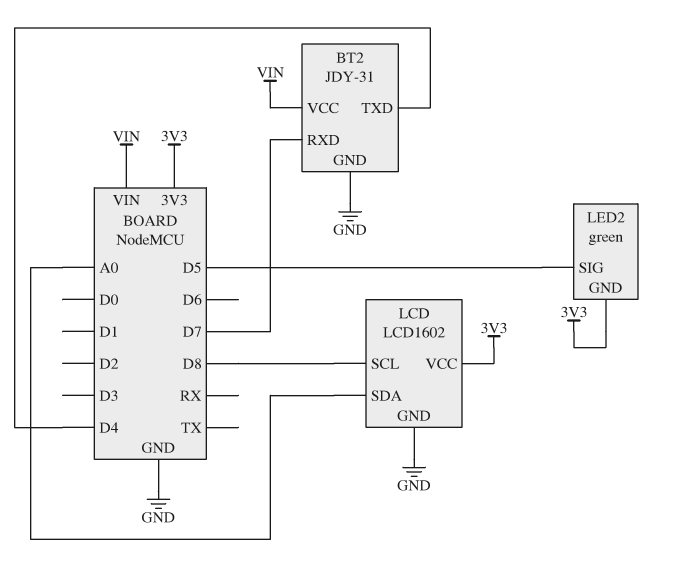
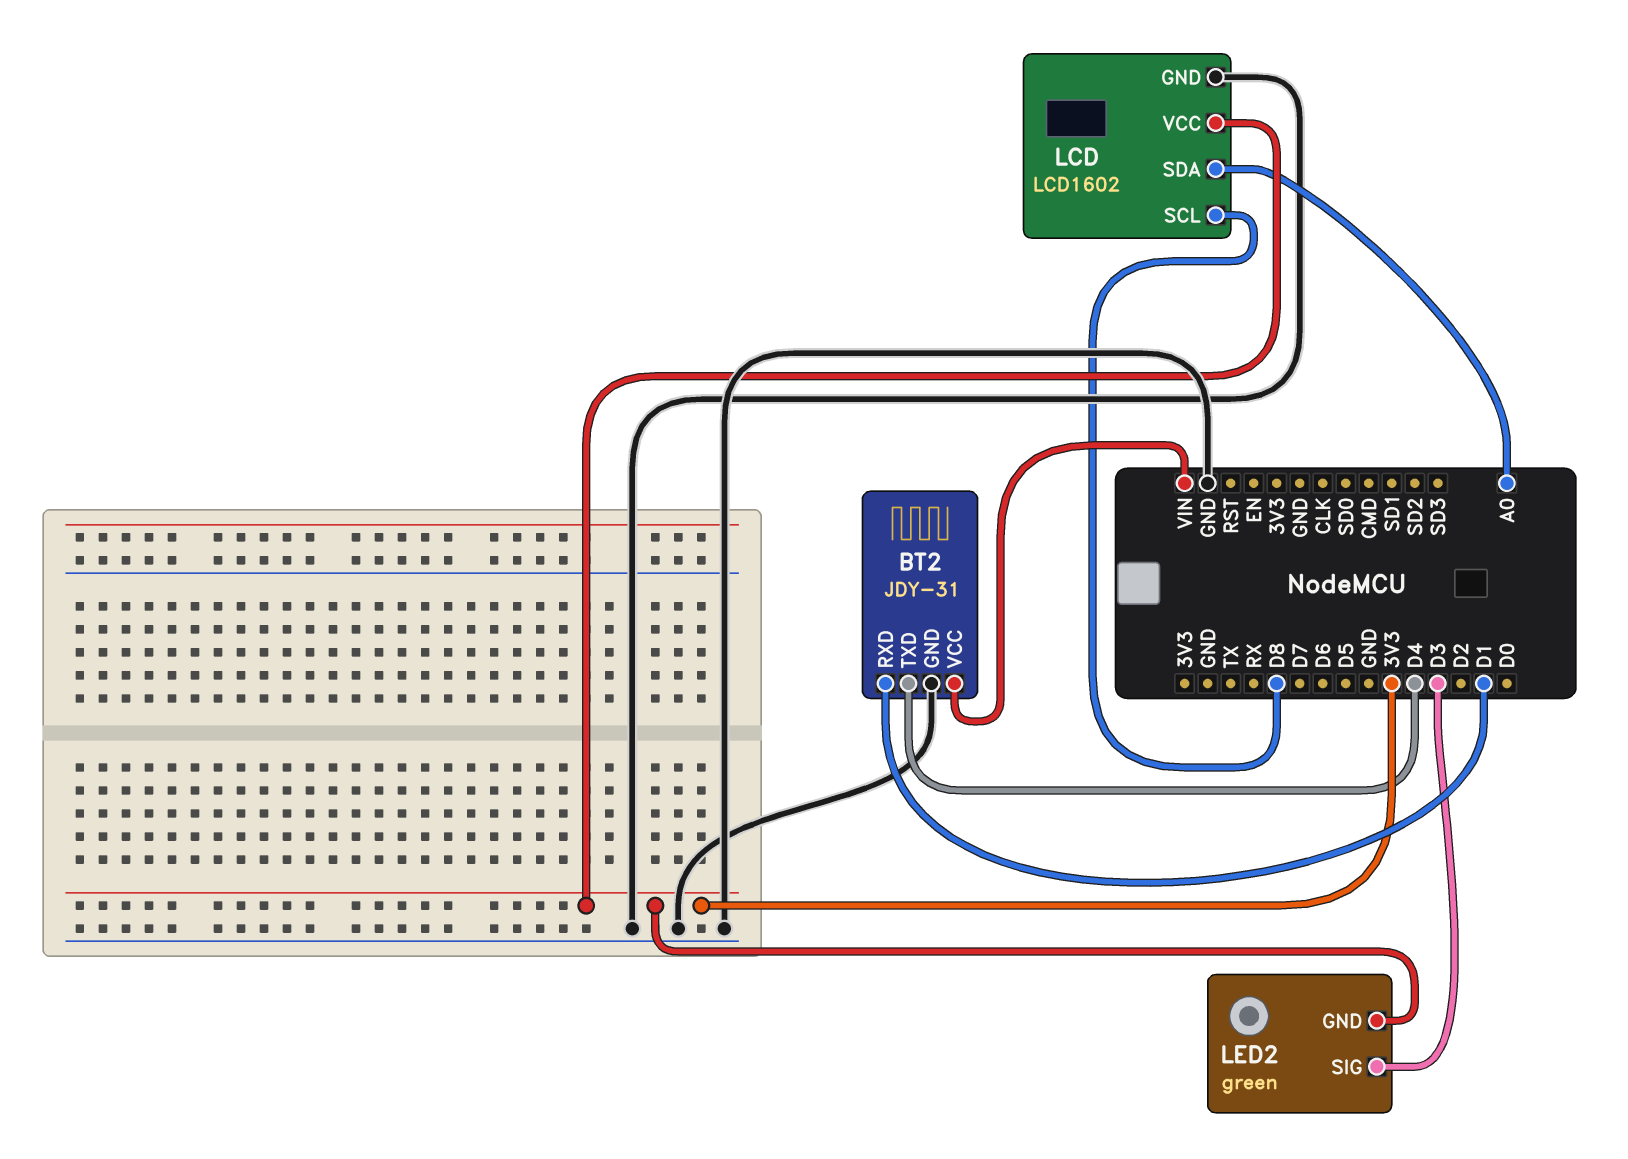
BT2 pin RXD: D7 -> D1
LED2 pin SIG: D5 -> D3

